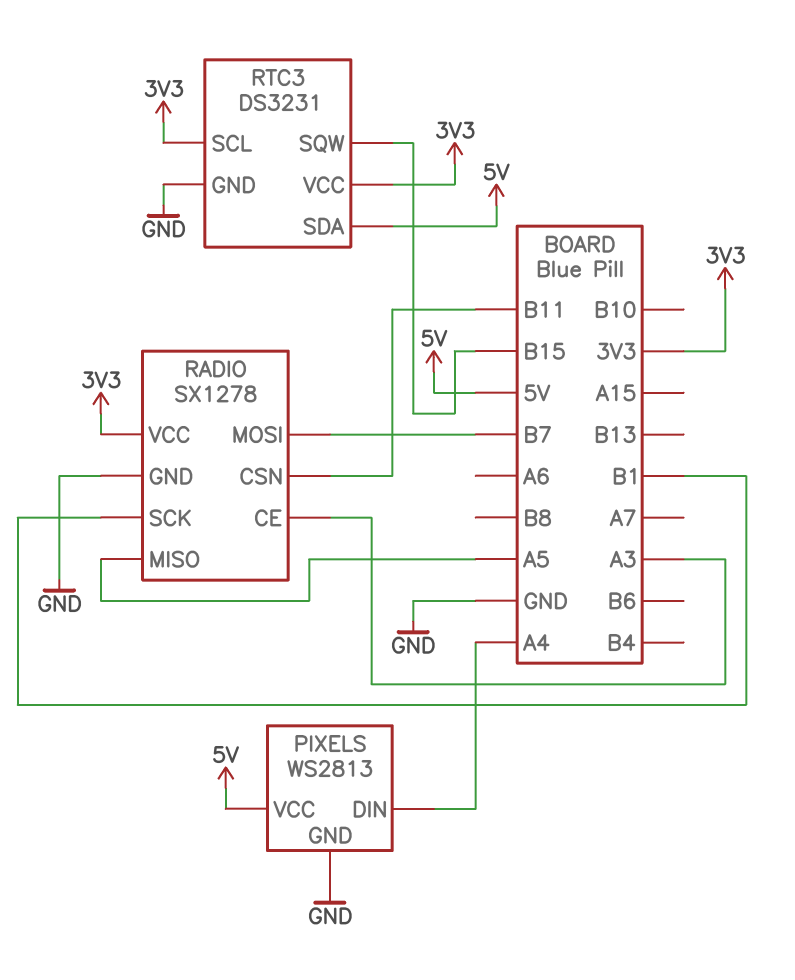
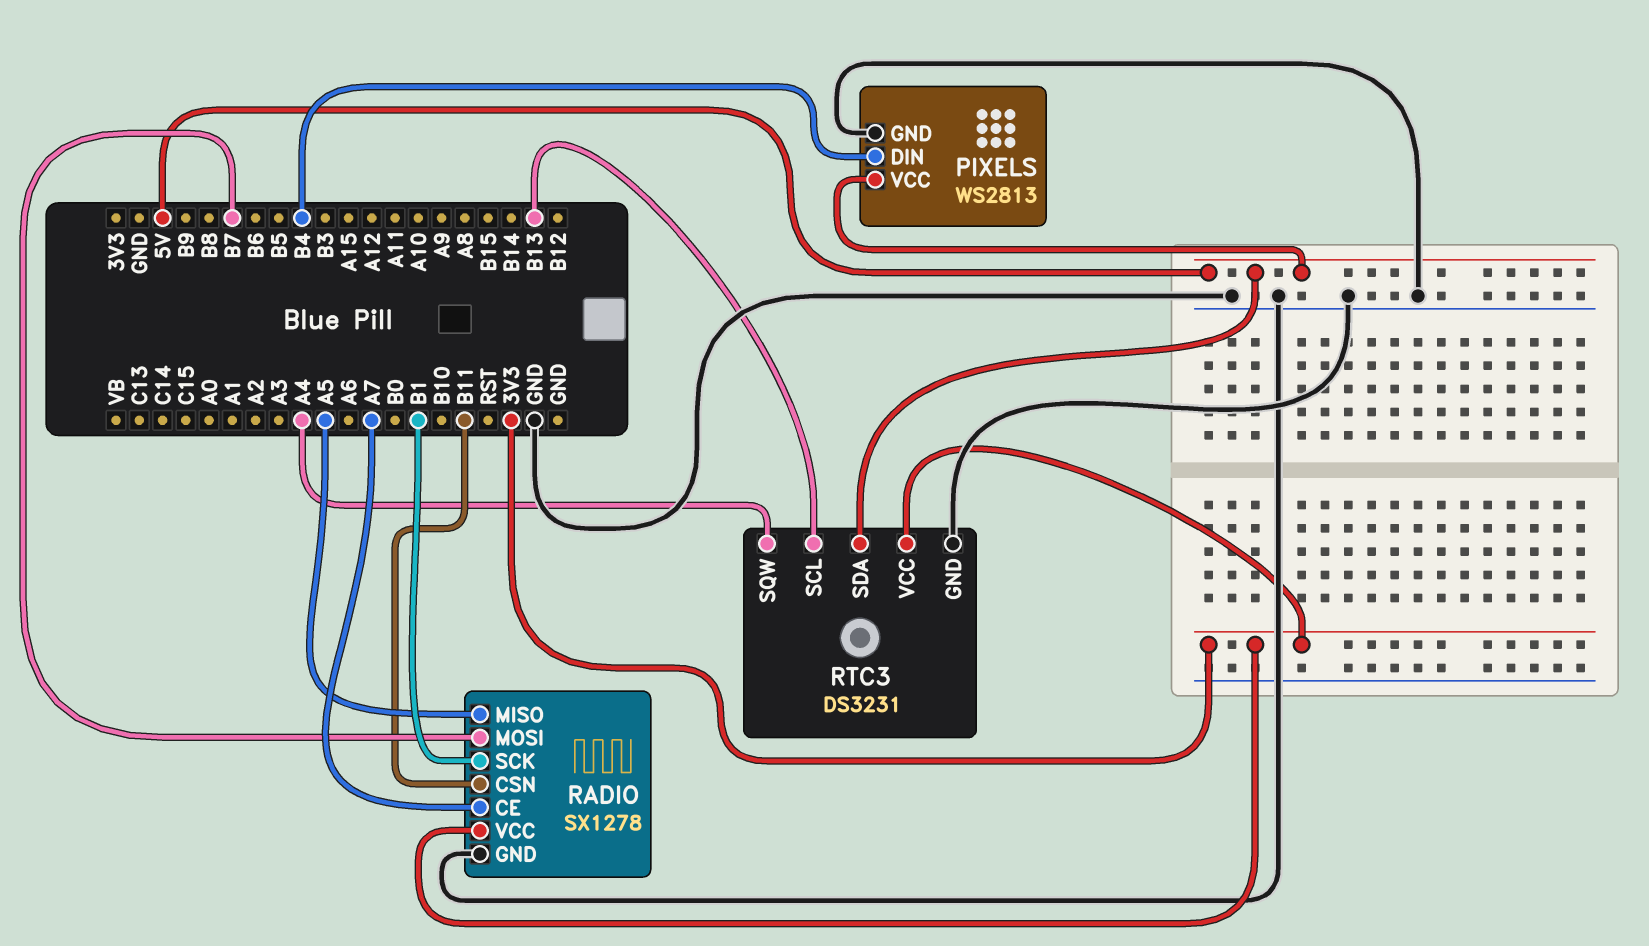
PIXELS pin DIN: A4 -> B4
RADIO pin CE: A3 -> A7
RTC3 pin SCL: 3V3 -> B13
RTC3 pin SQW: B15 -> A4

